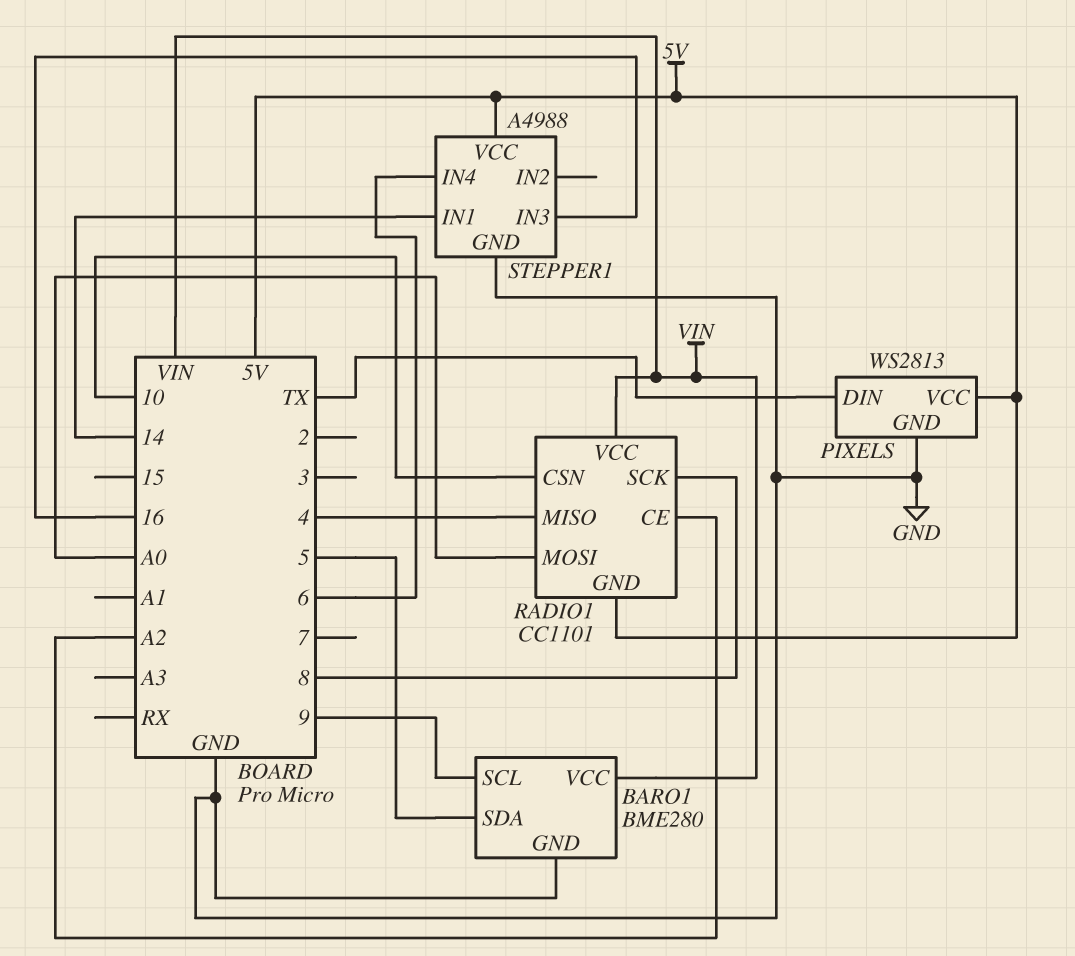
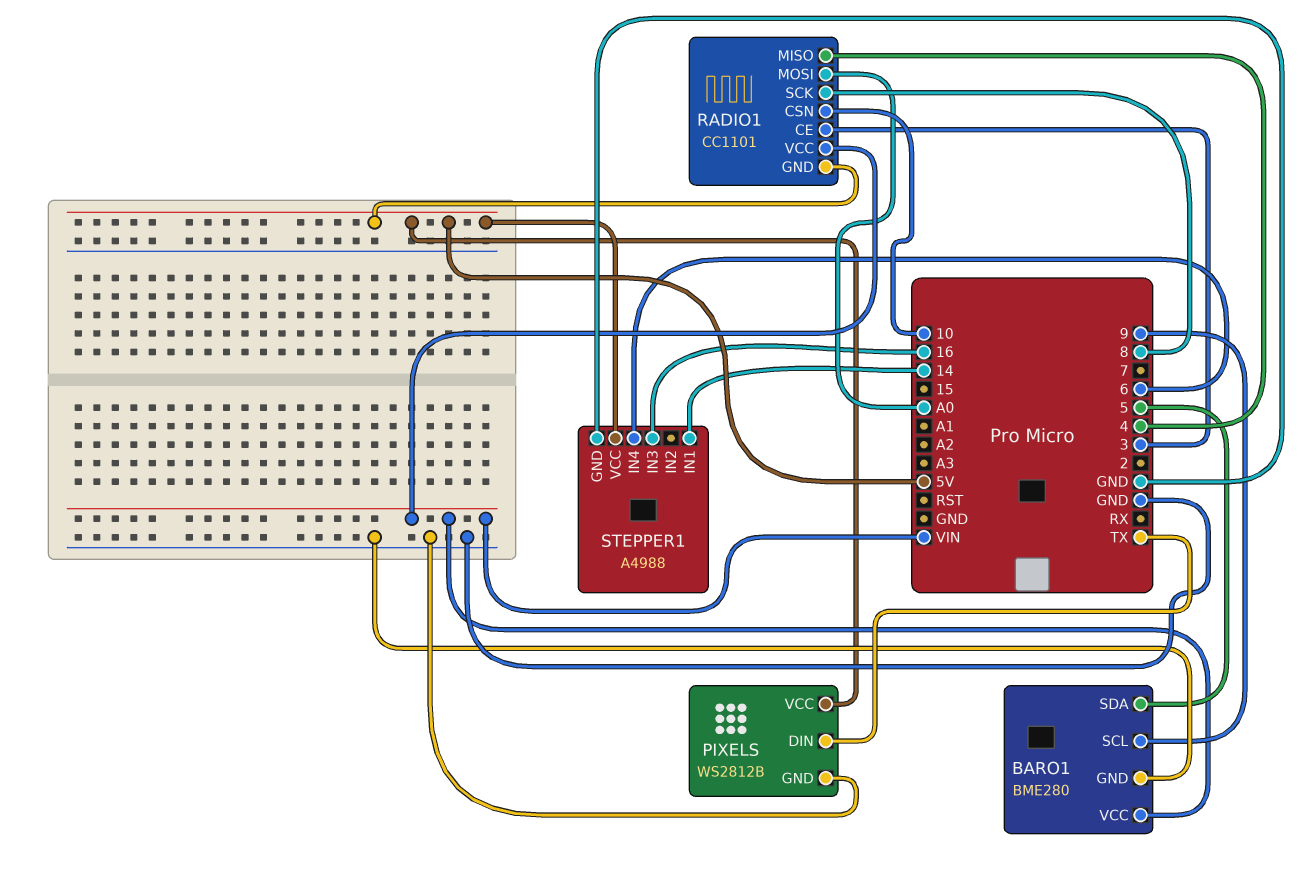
PIXELS: WS2813 -> WS2812B
RADIO1 pin CE: A2 -> 3

